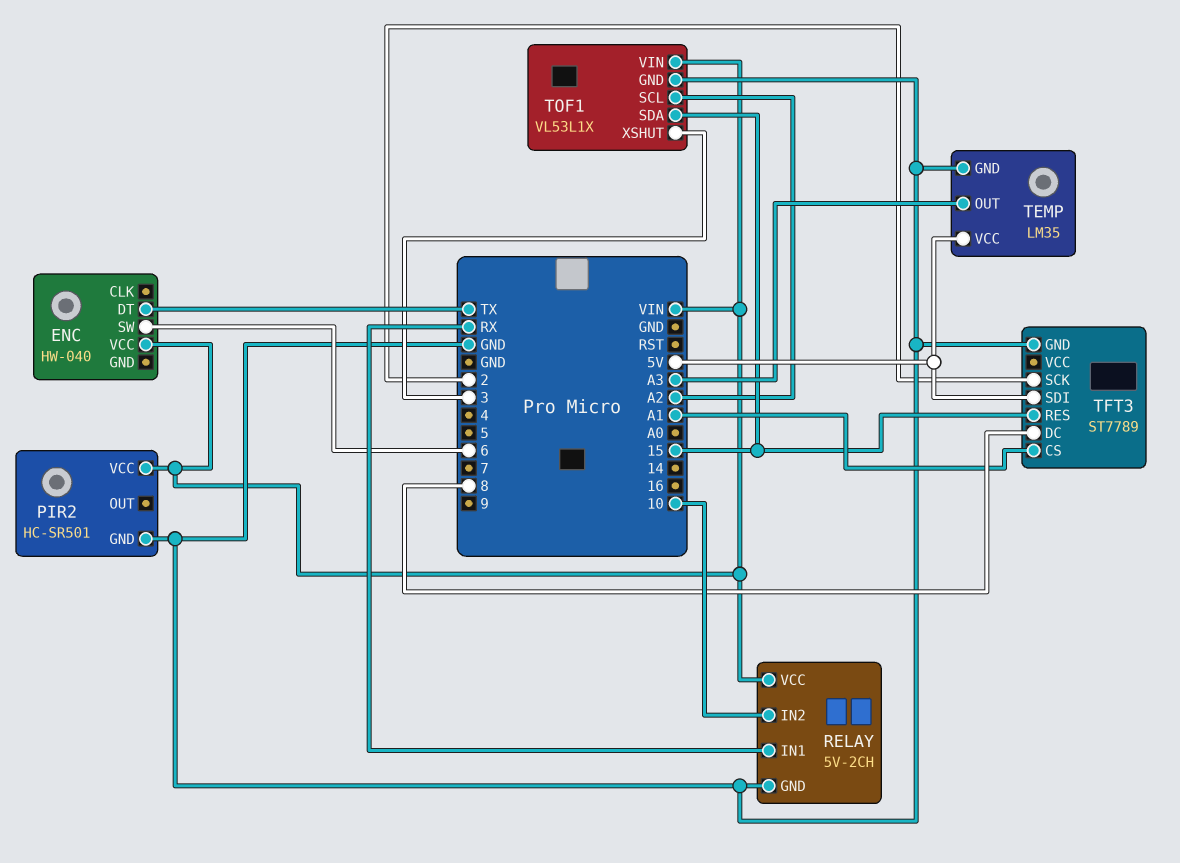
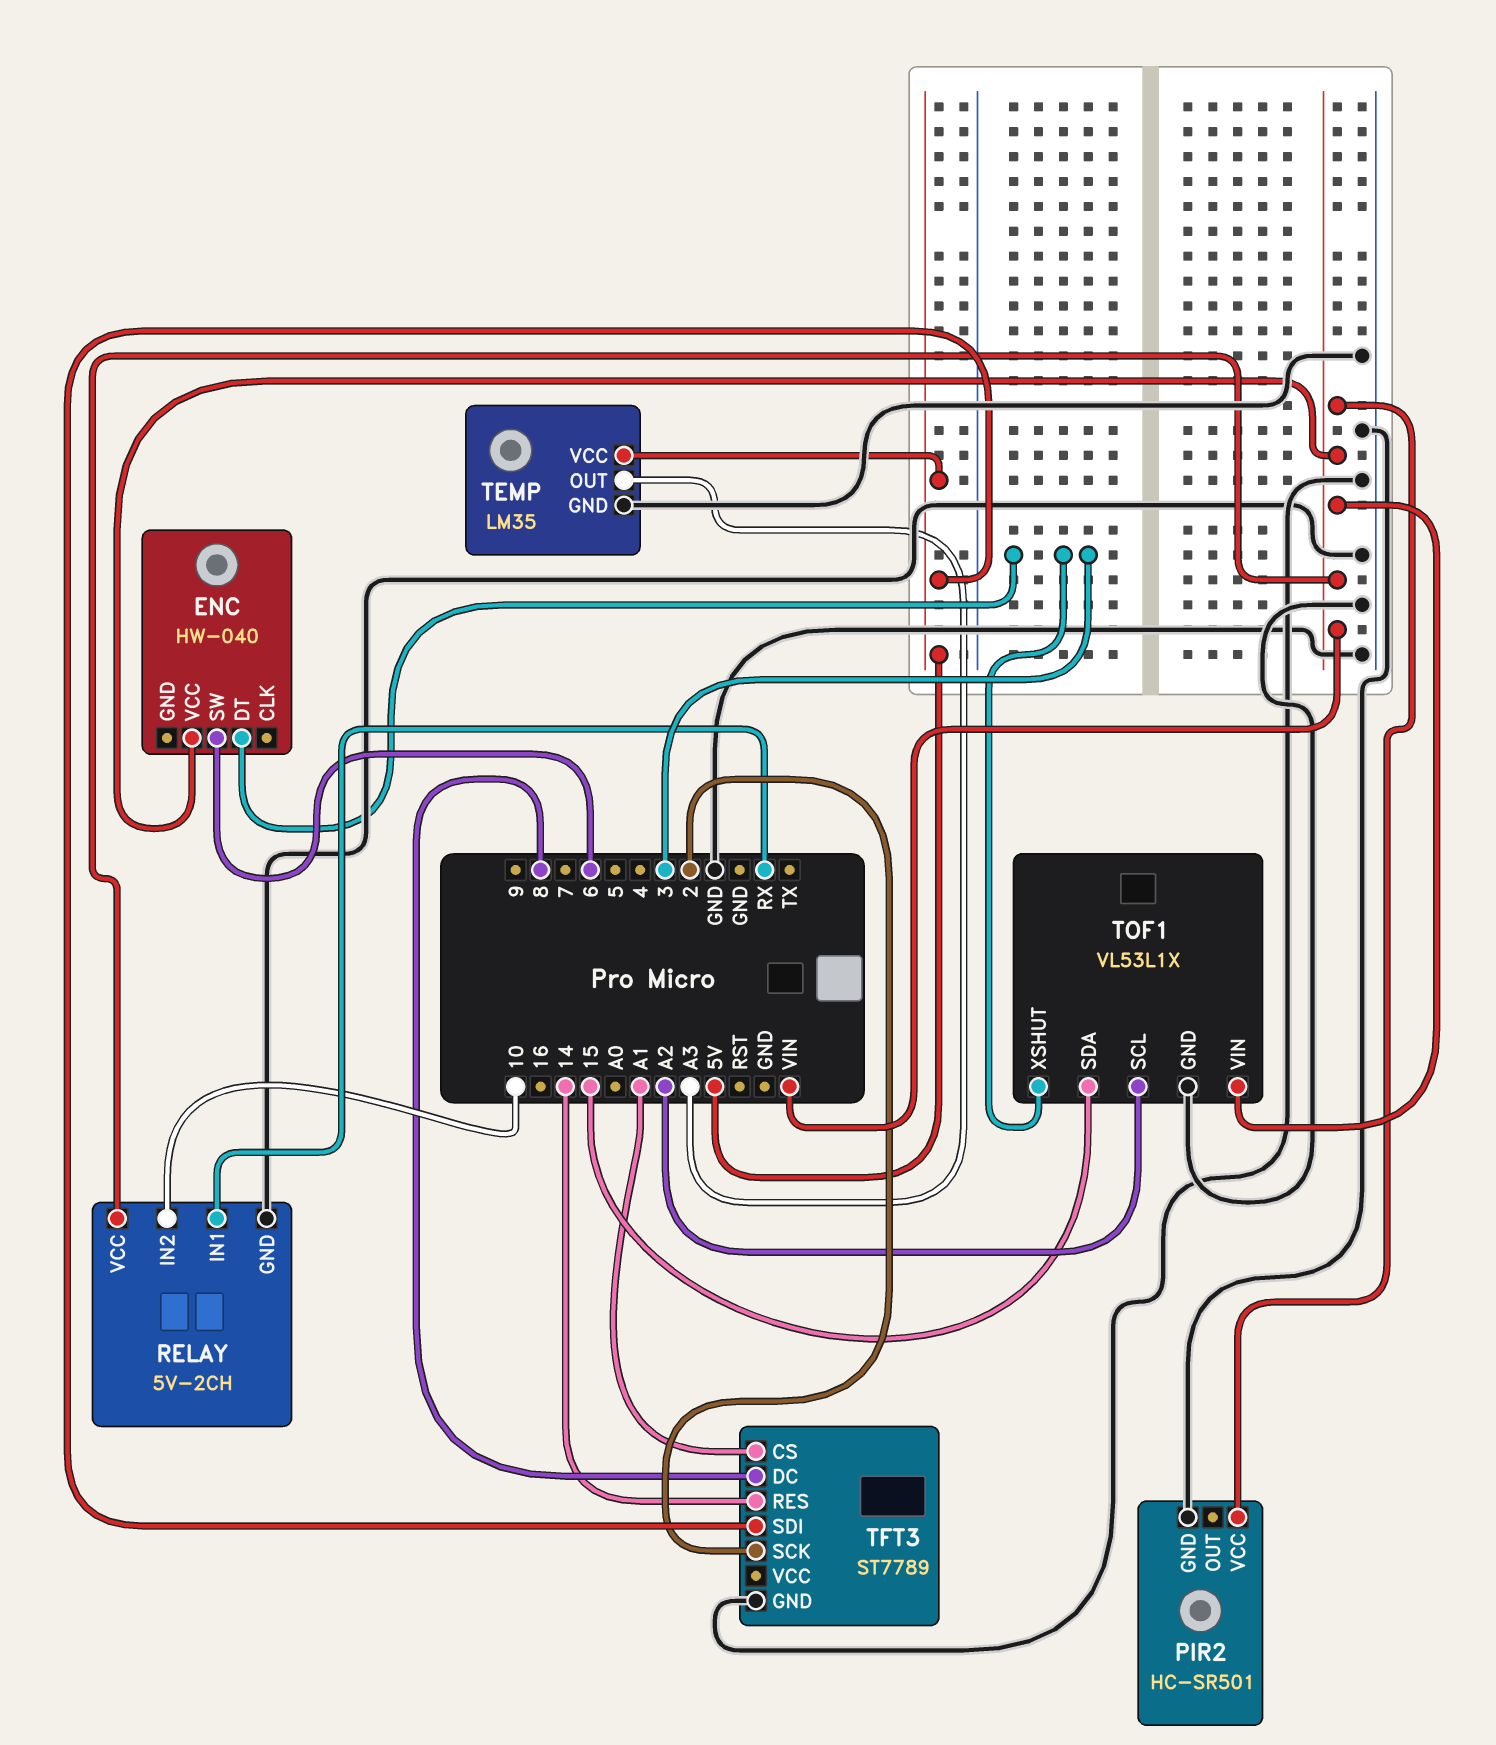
ENC pin DT: TX -> 3
TFT3 pin RES: 15 -> 14

